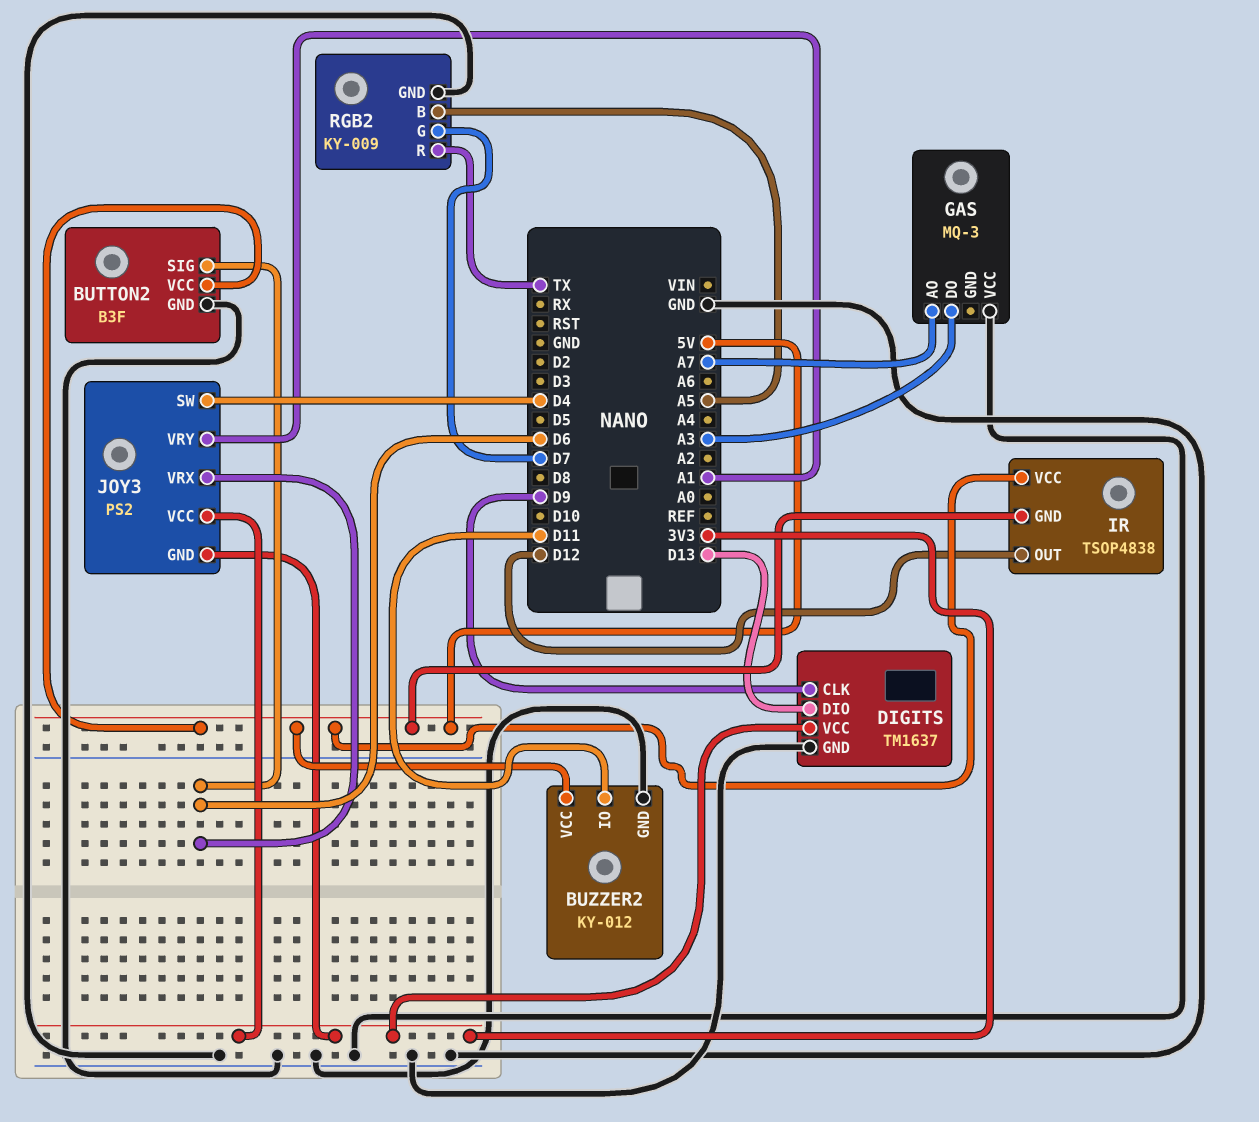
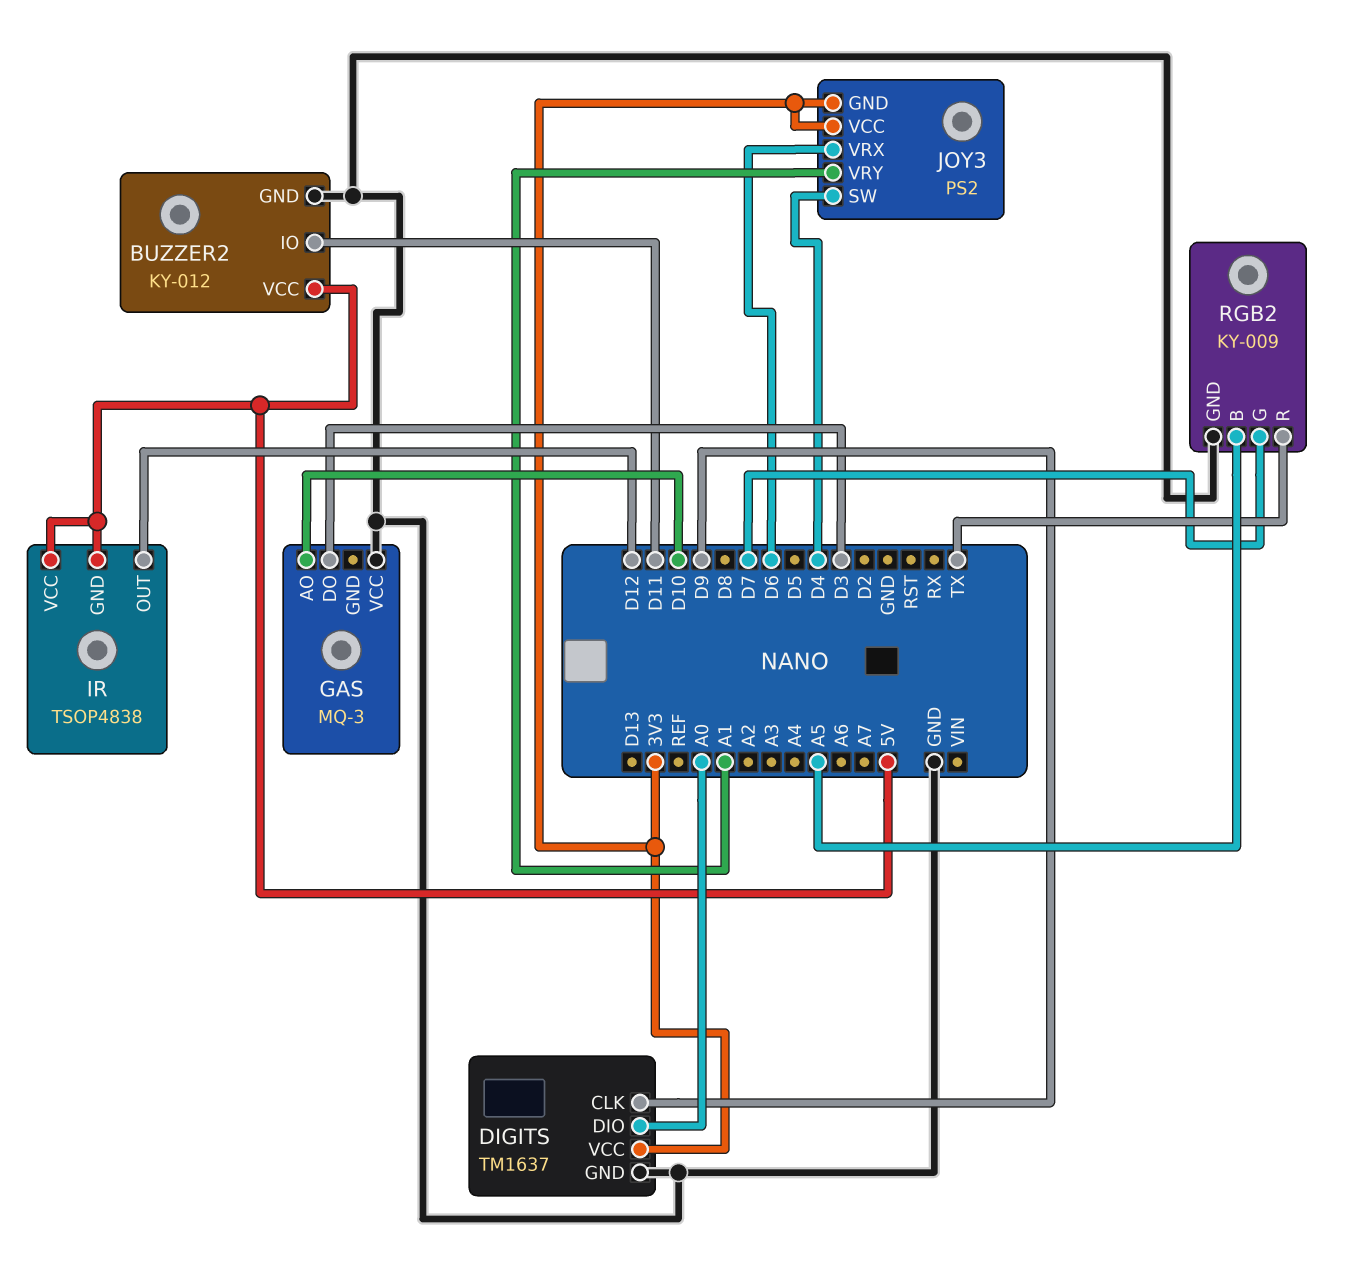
BUTTON2: B3F -> none
BUTTON2 pin GND: GND -> none
BUTTON2 pin SIG: D6 -> none
BUTTON2 pin VCC: 5V -> none
DIGITS pin DIO: D13 -> A0
GAS pin AO: A7 -> D10
GAS pin DO: A3 -> D3

